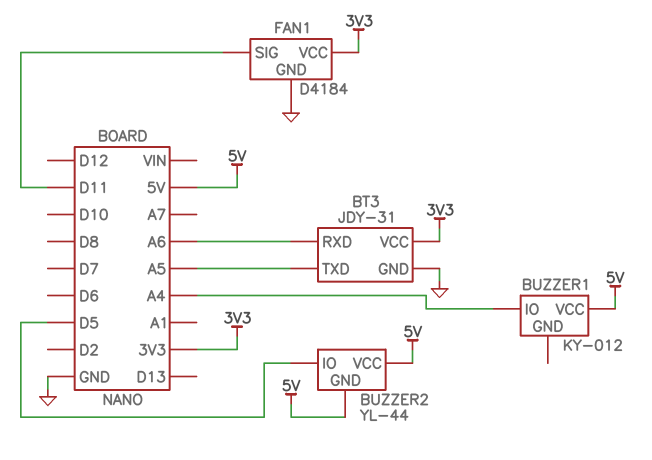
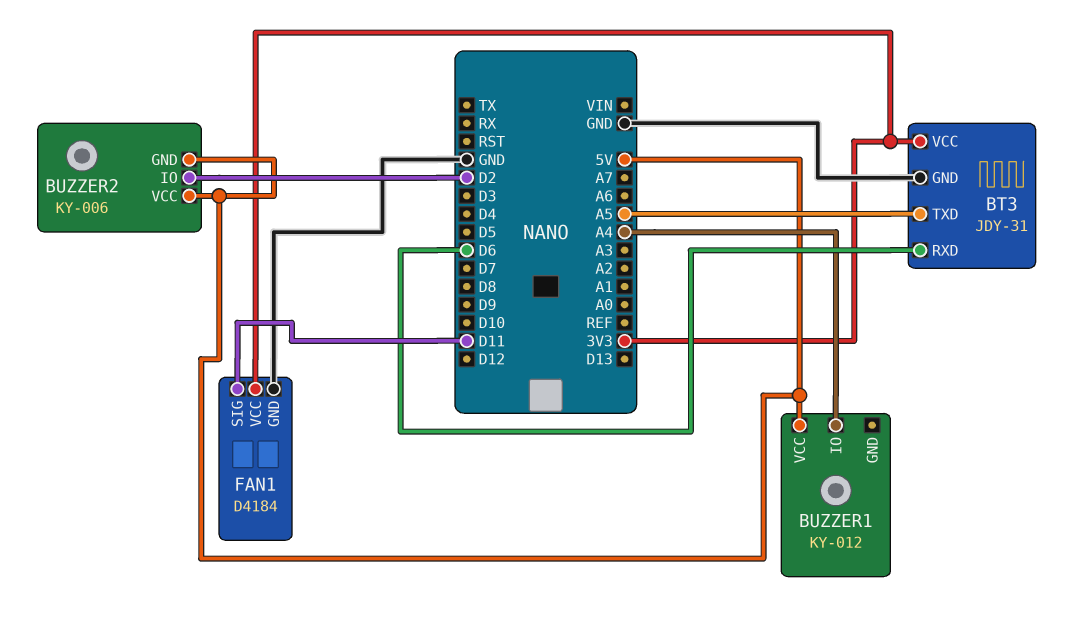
BT3 pin RXD: A6 -> D6
BUZZER2: YL-44 -> KY-006
BUZZER2 pin IO: D5 -> D2

